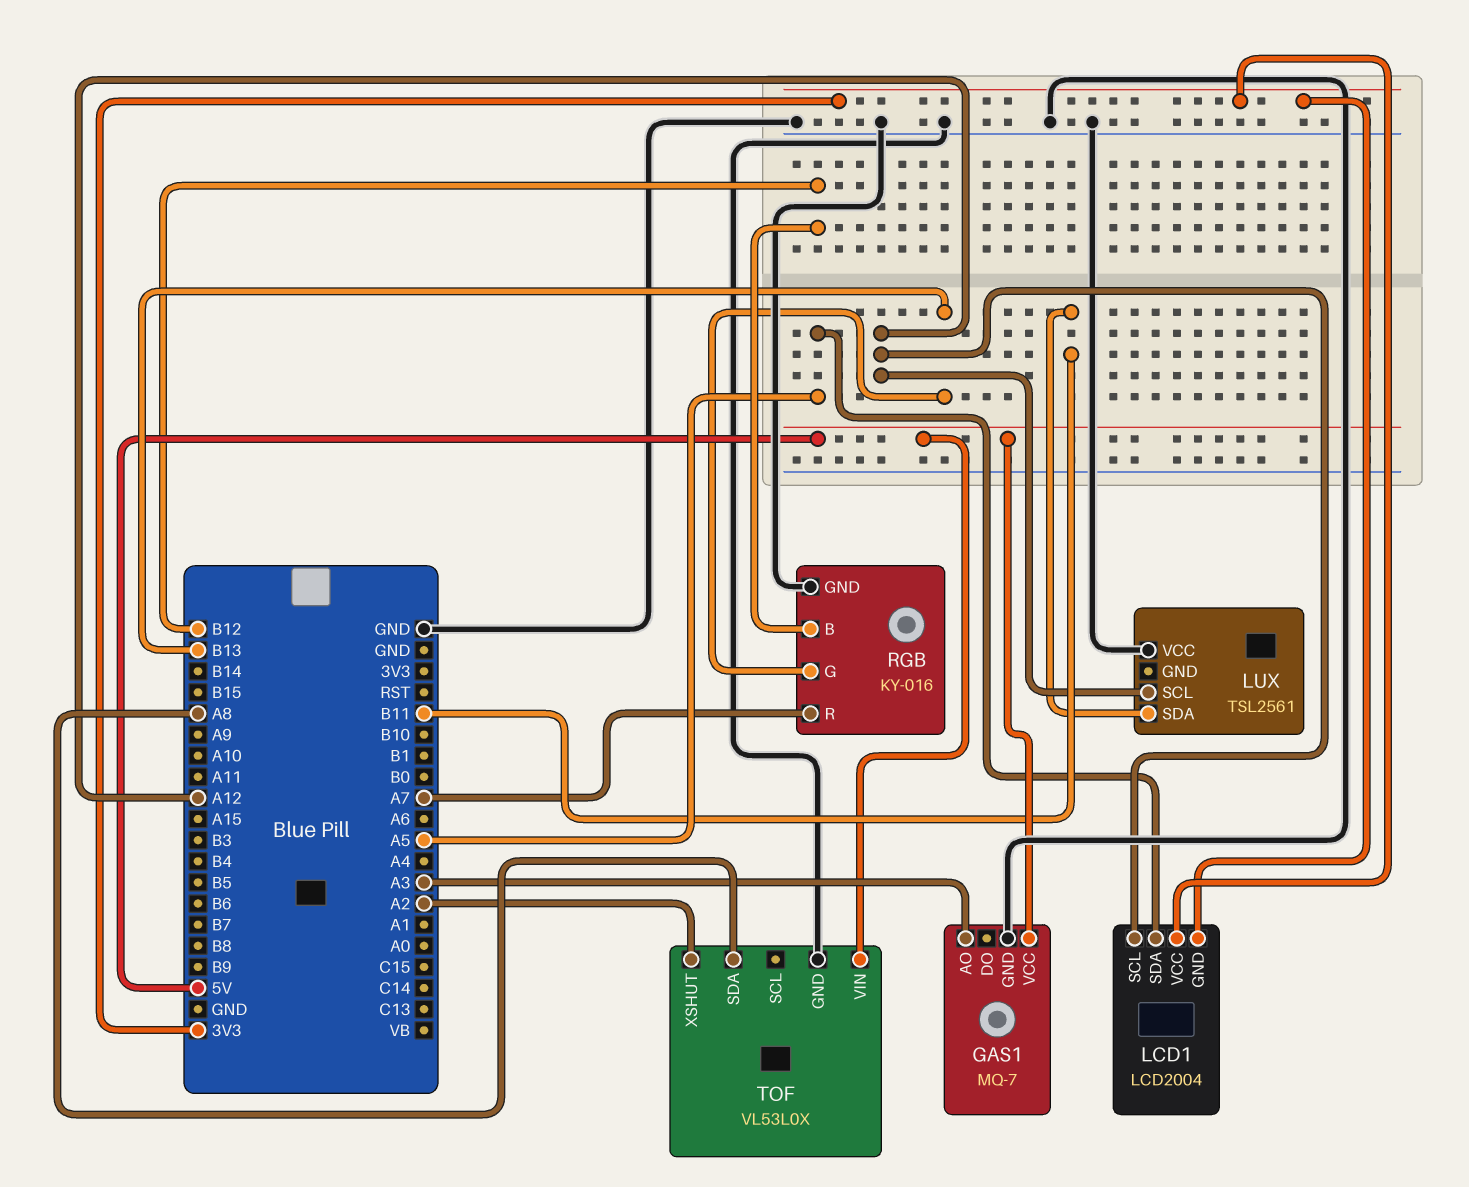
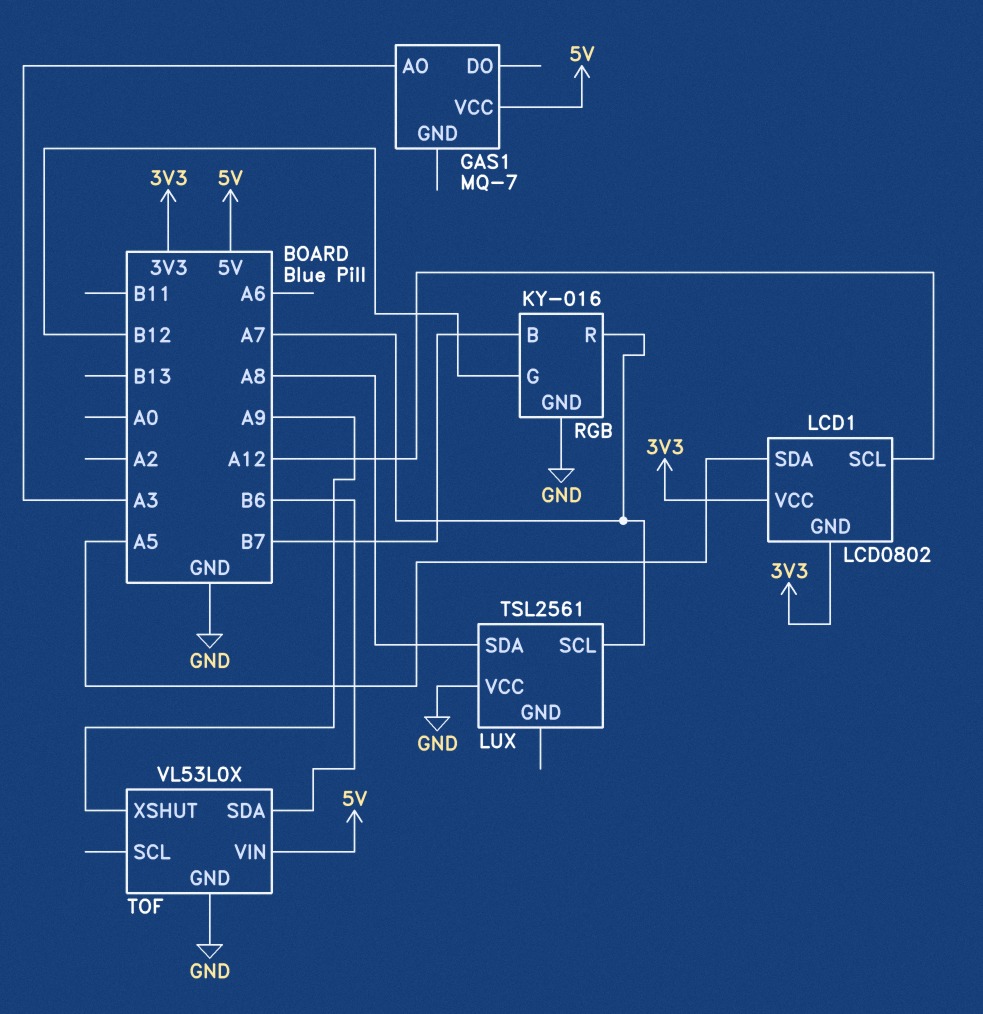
GAS1 pin GND: GND -> none
LCD1: LCD2004 -> LCD0802
LUX pin SCL: A12 -> A7
LUX pin SDA: B11 -> A8
RGB pin B: B12 -> B7
RGB pin G: B13 -> B12
TOF pin SDA: A8 -> B6
TOF pin XSHUT: A2 -> A9

